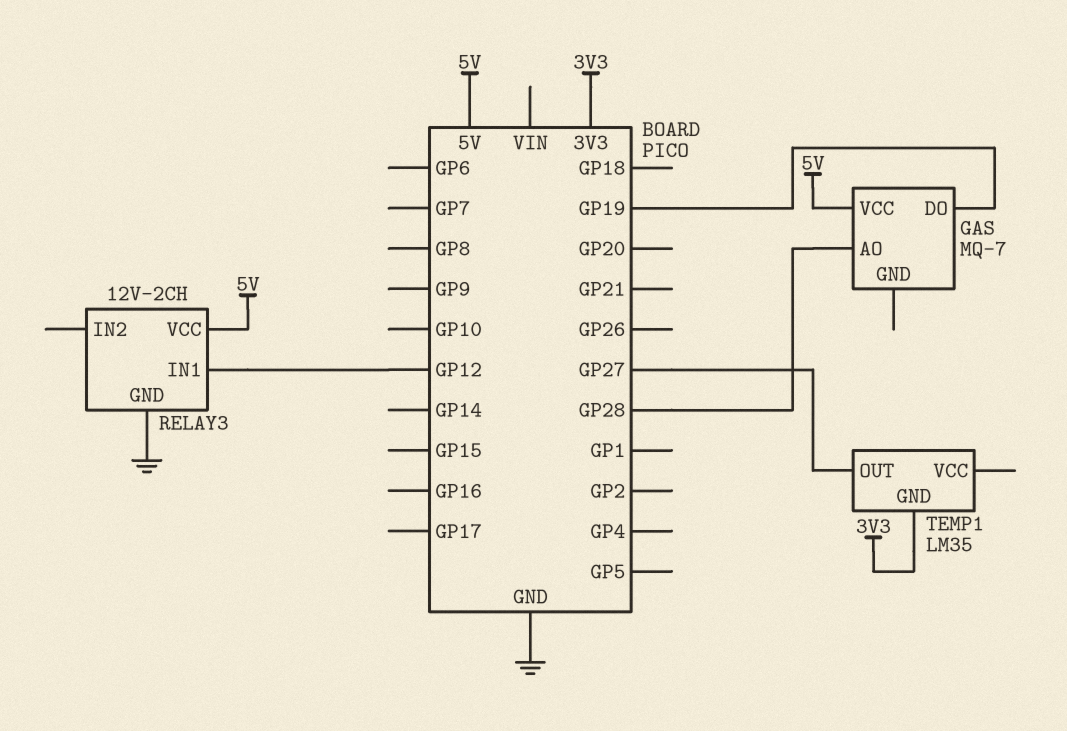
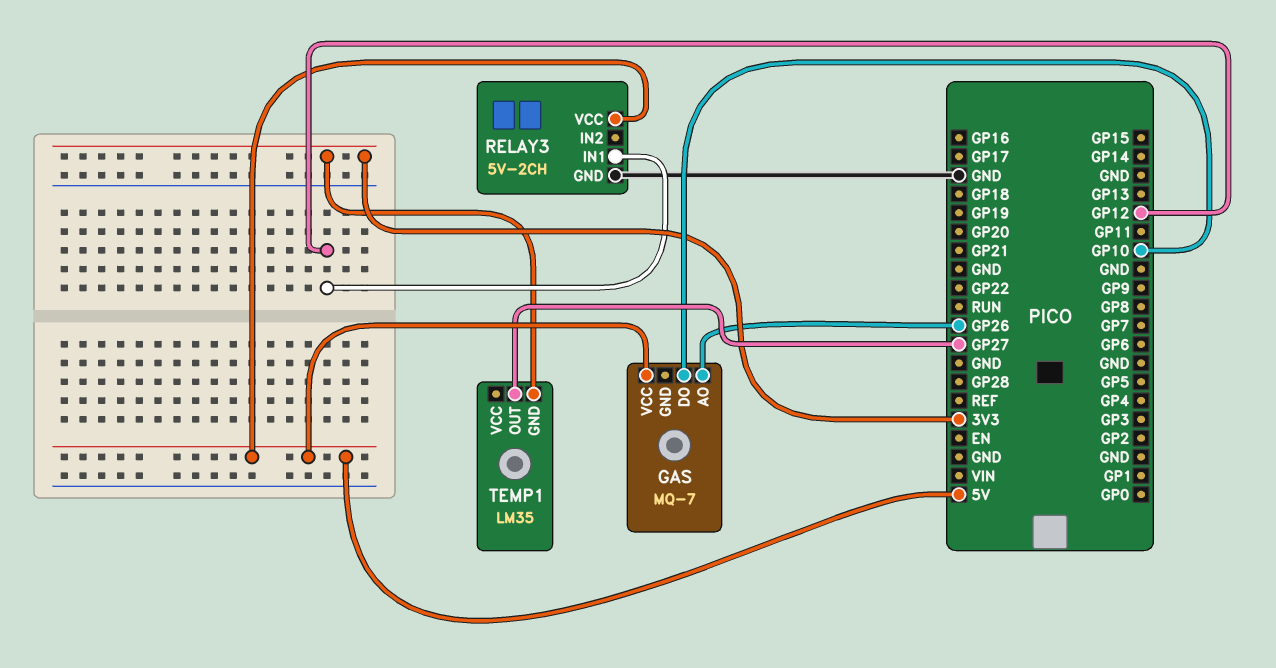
GAS pin AO: GP28 -> GP26
GAS pin DO: GP19 -> GP10
RELAY3: 12V-2CH -> 5V-2CH

